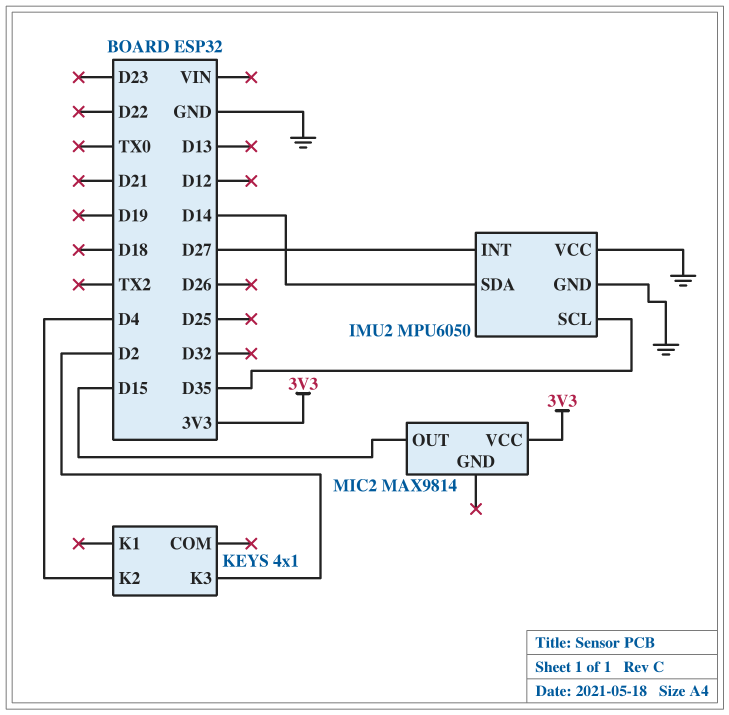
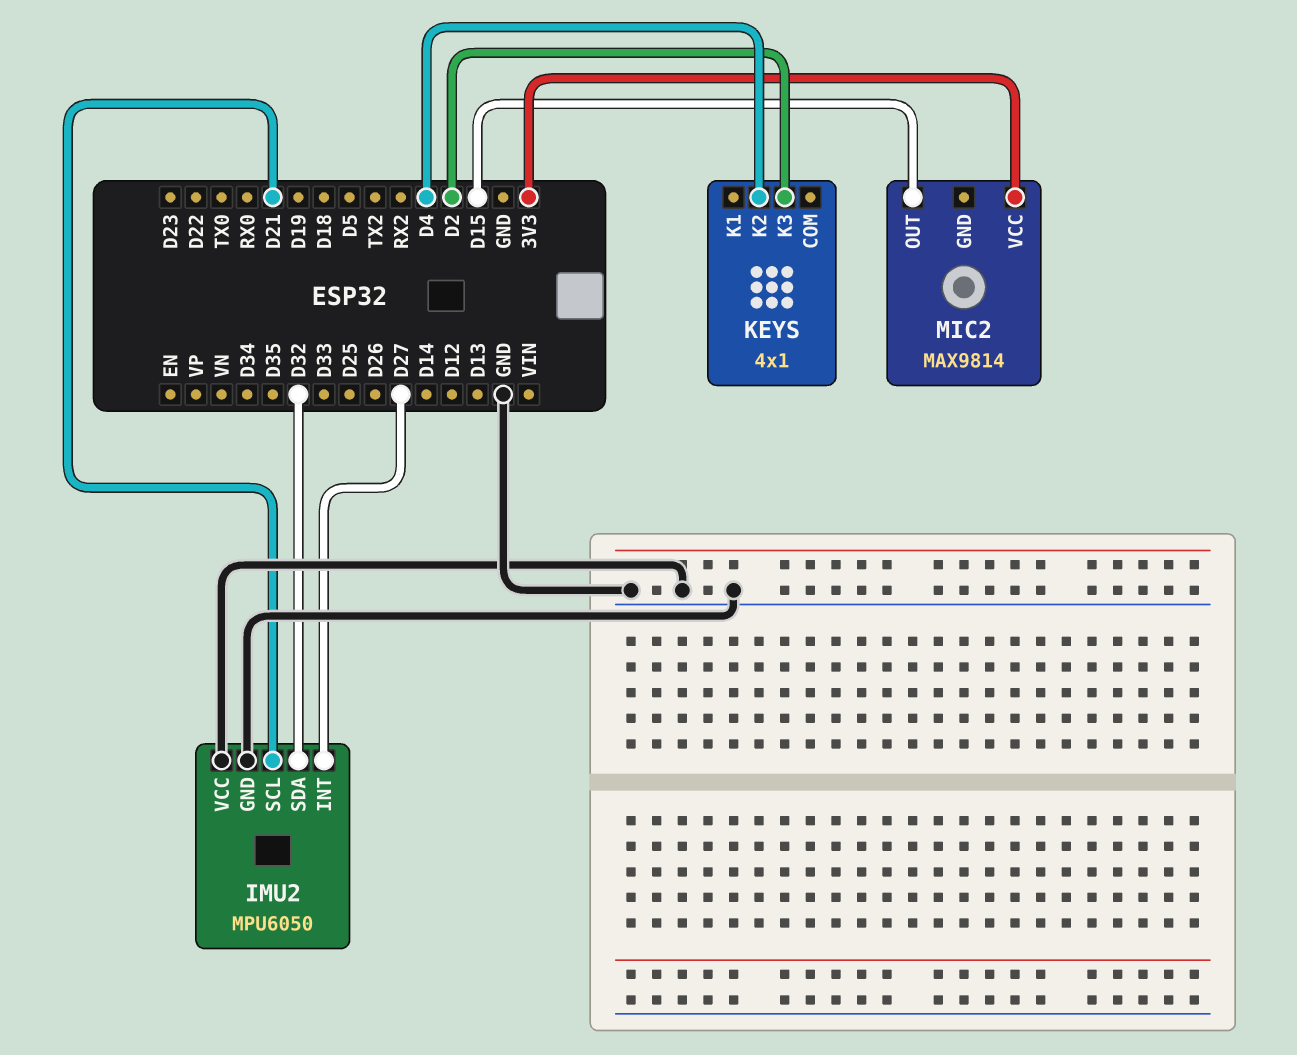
IMU2 pin SCL: D35 -> D21
IMU2 pin SDA: D14 -> D32

